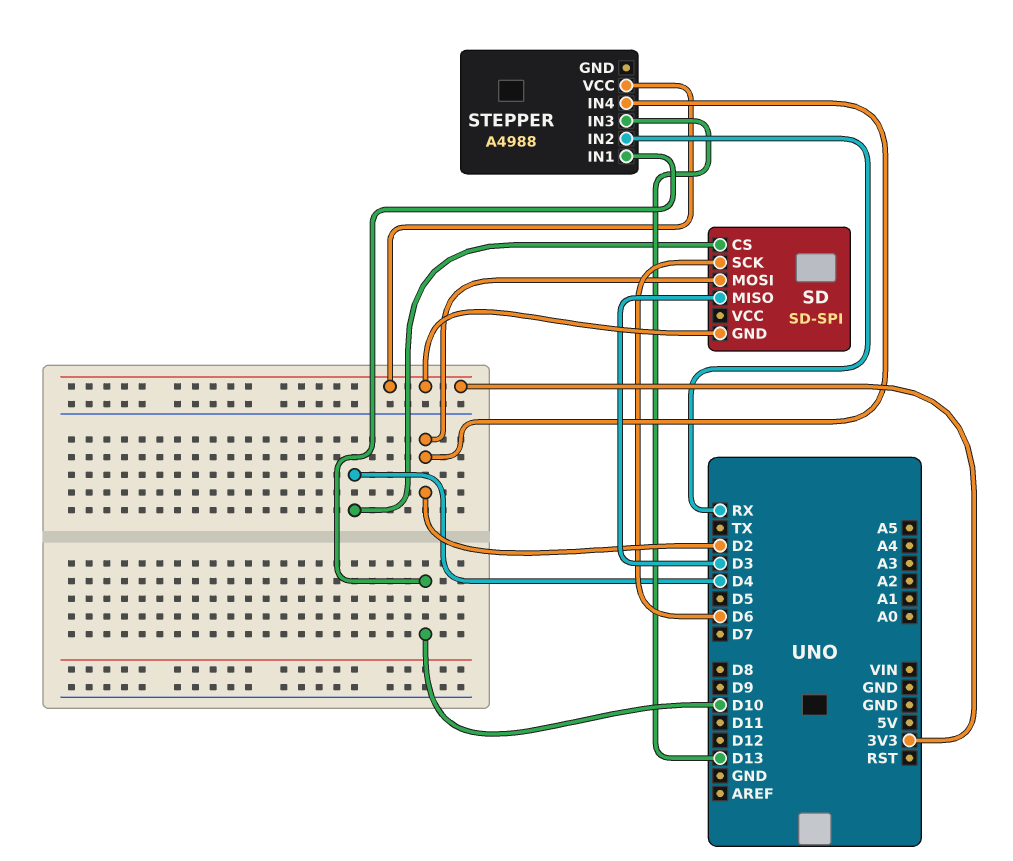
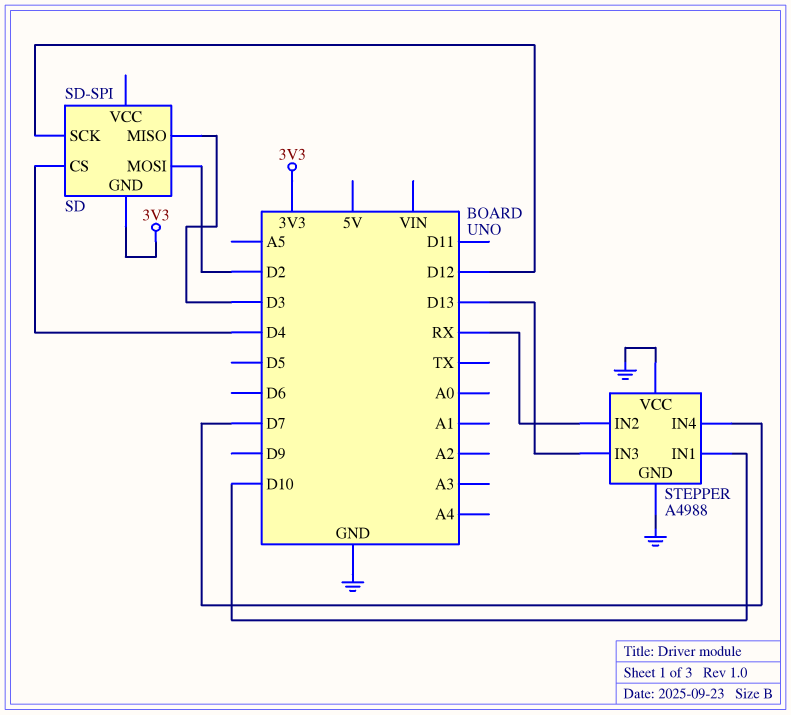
SD pin SCK: D6 -> D12
STEPPER pin GND: none -> GND
STEPPER pin IN4: D2 -> D7
STEPPER pin VCC: 3V3 -> GND

